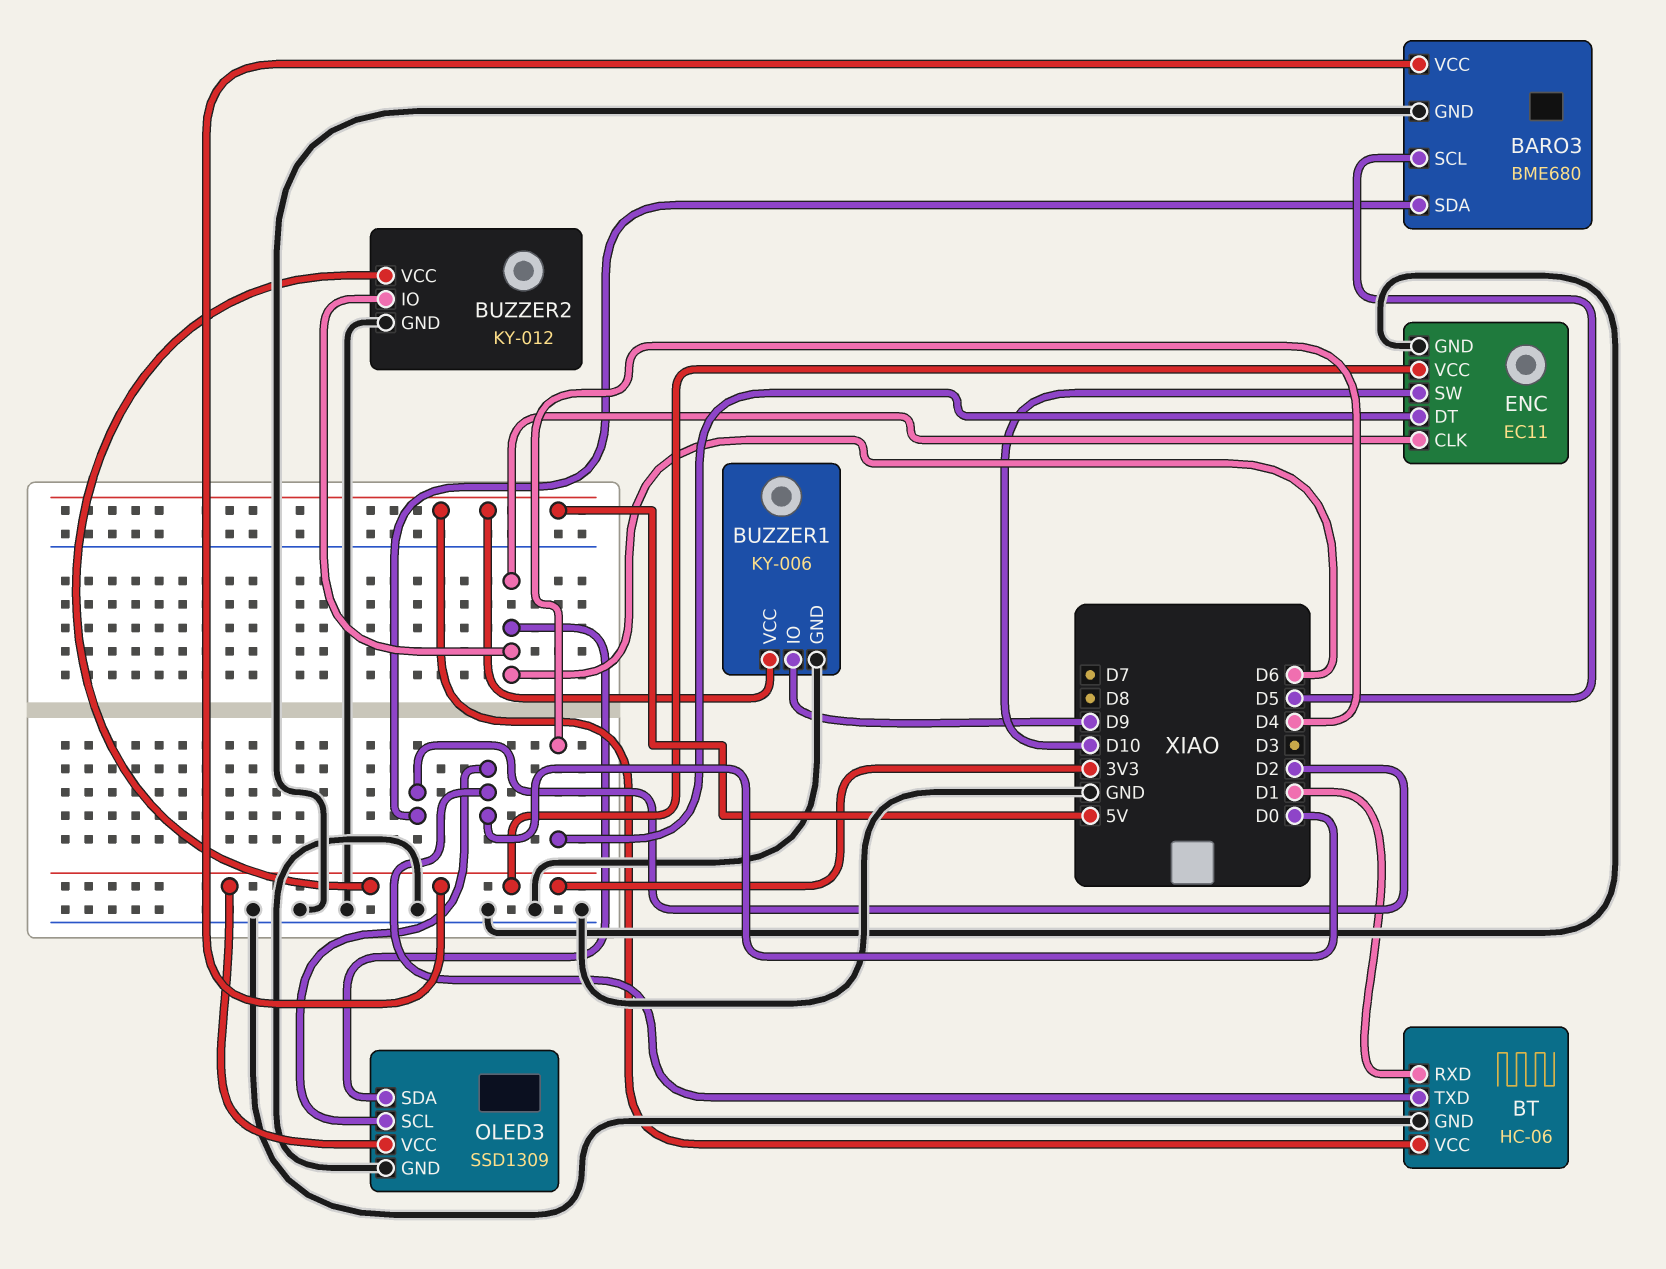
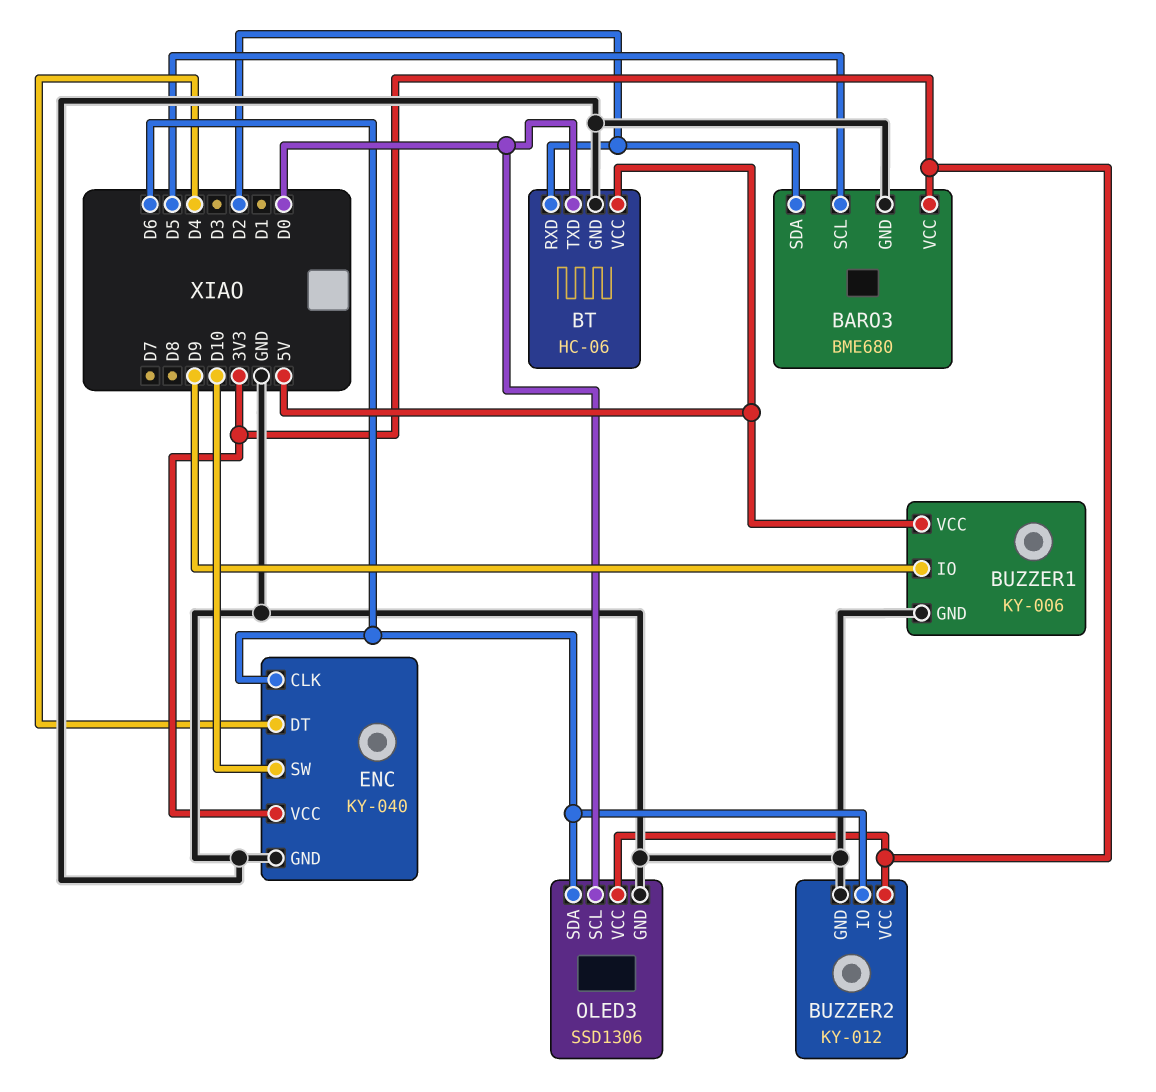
BT pin RXD: D1 -> D2
ENC: EC11 -> KY-040
OLED3: SSD1309 -> SSD1306

